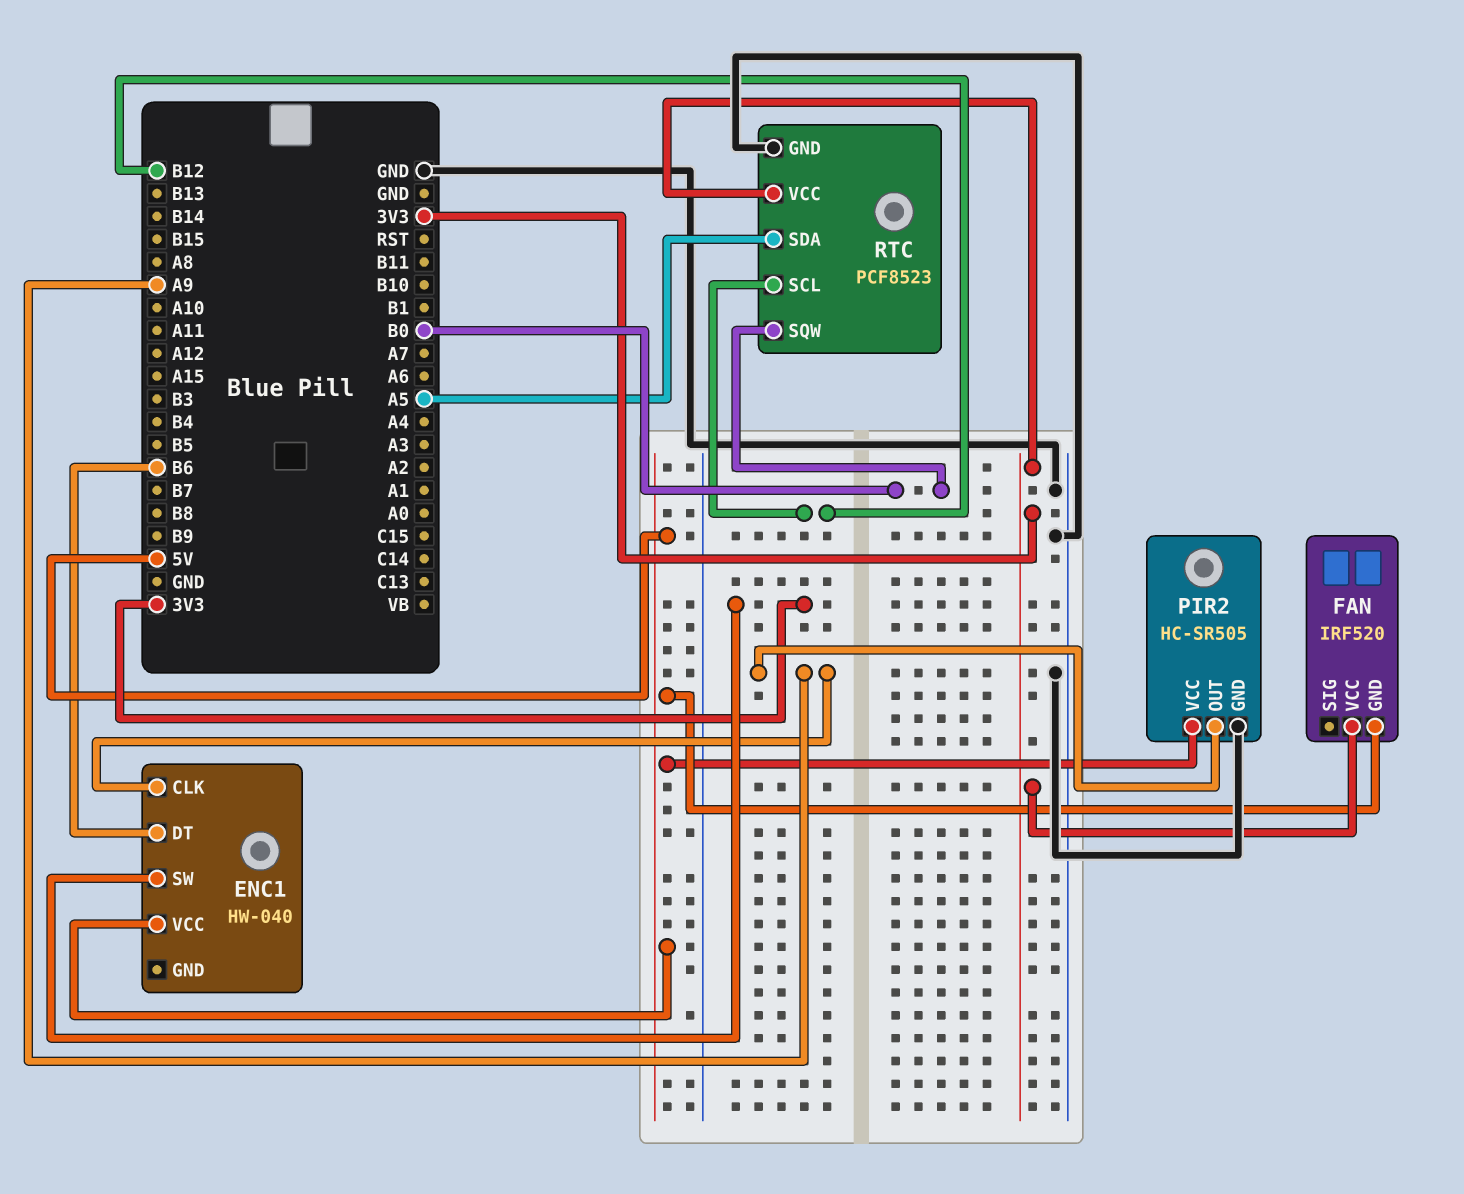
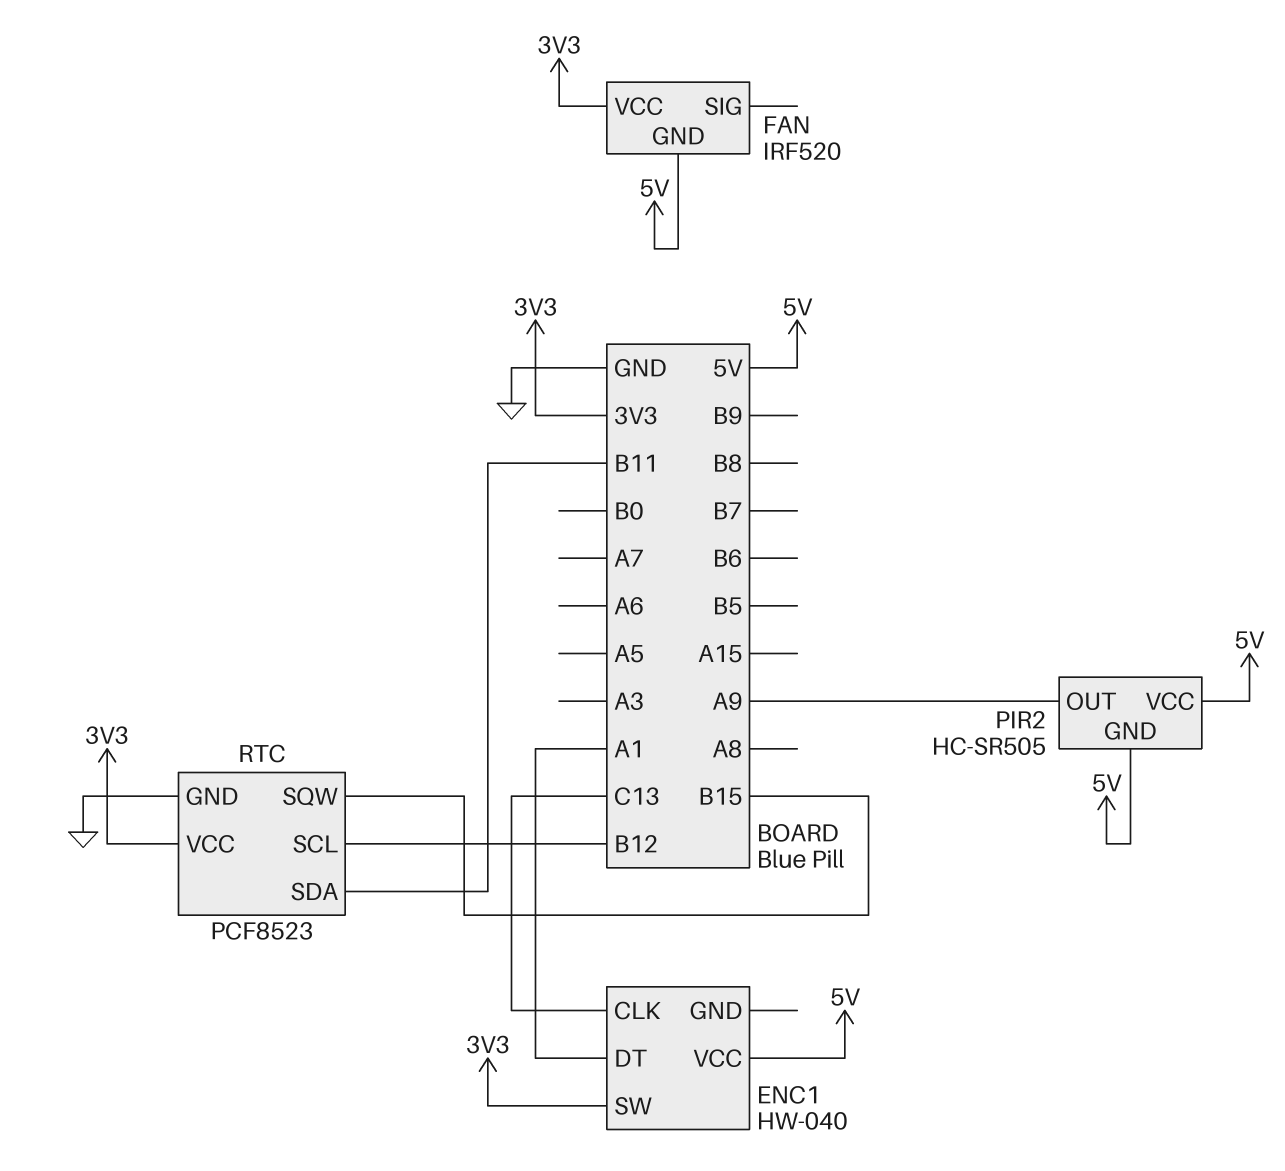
ENC1 pin CLK: A9 -> C13
ENC1 pin DT: B6 -> A1
PIR2 pin GND: GND -> 5V
RTC pin SDA: A5 -> B11
RTC pin SQW: B0 -> B15

